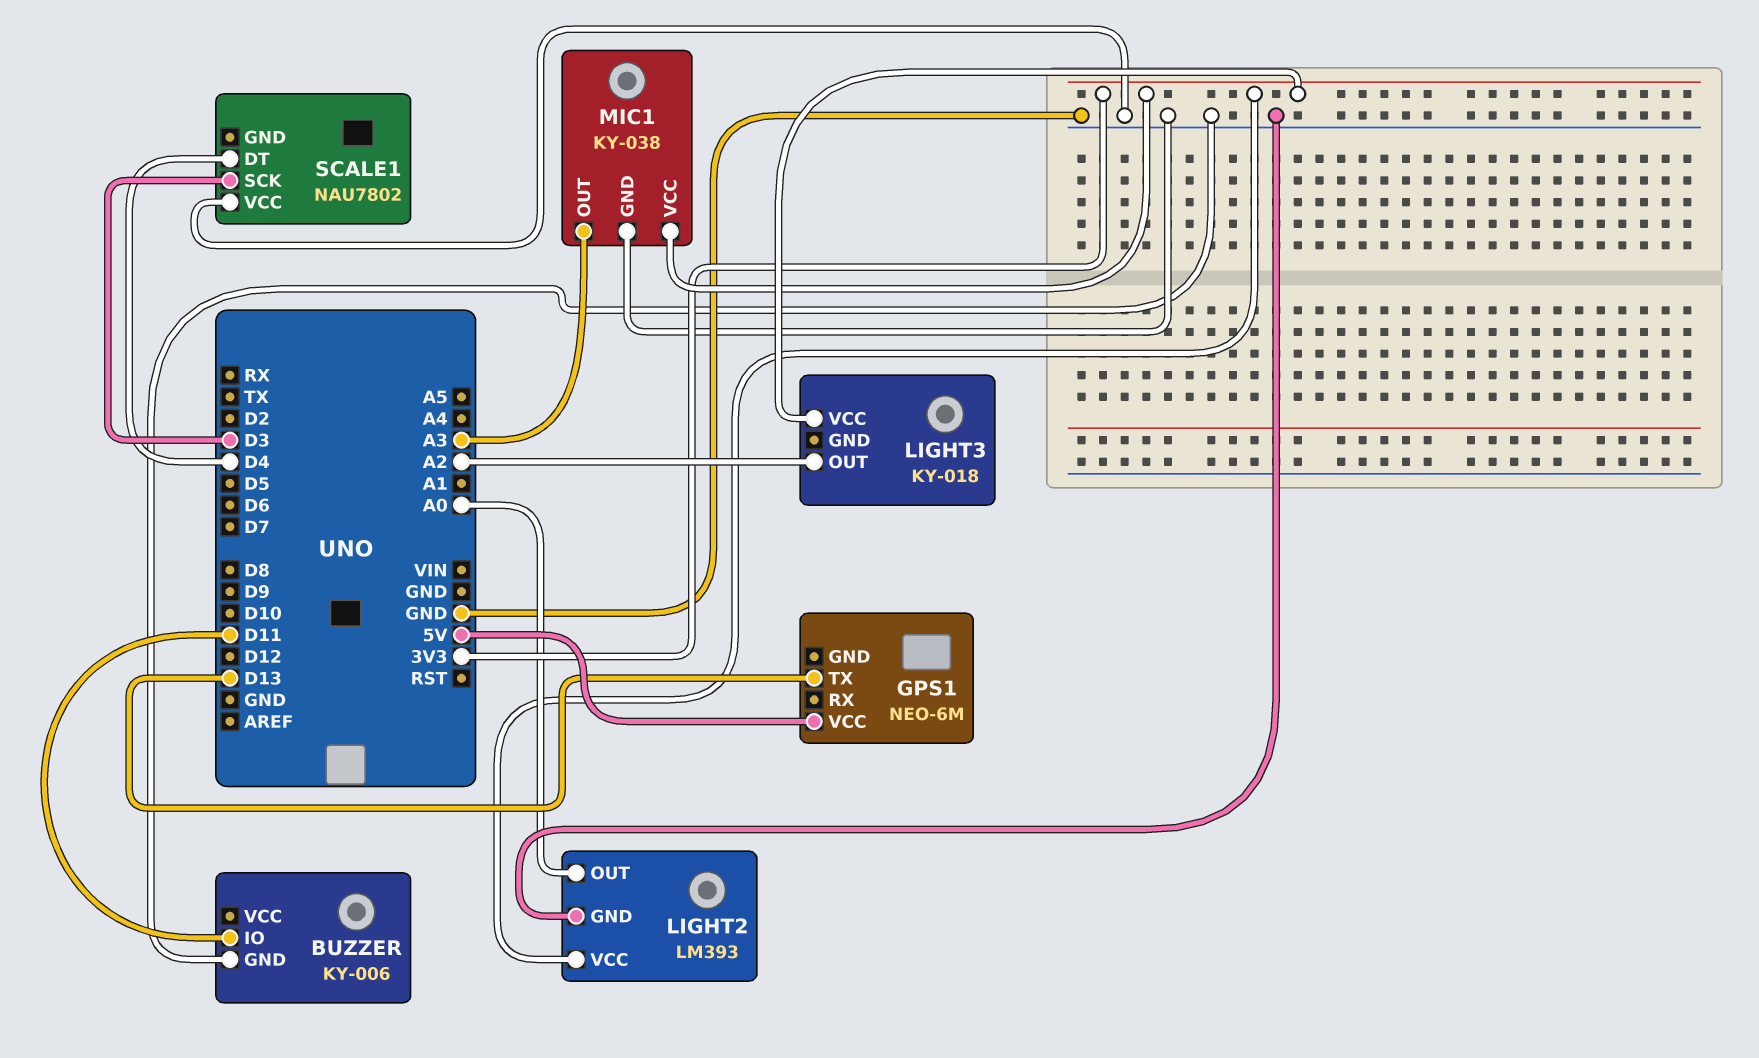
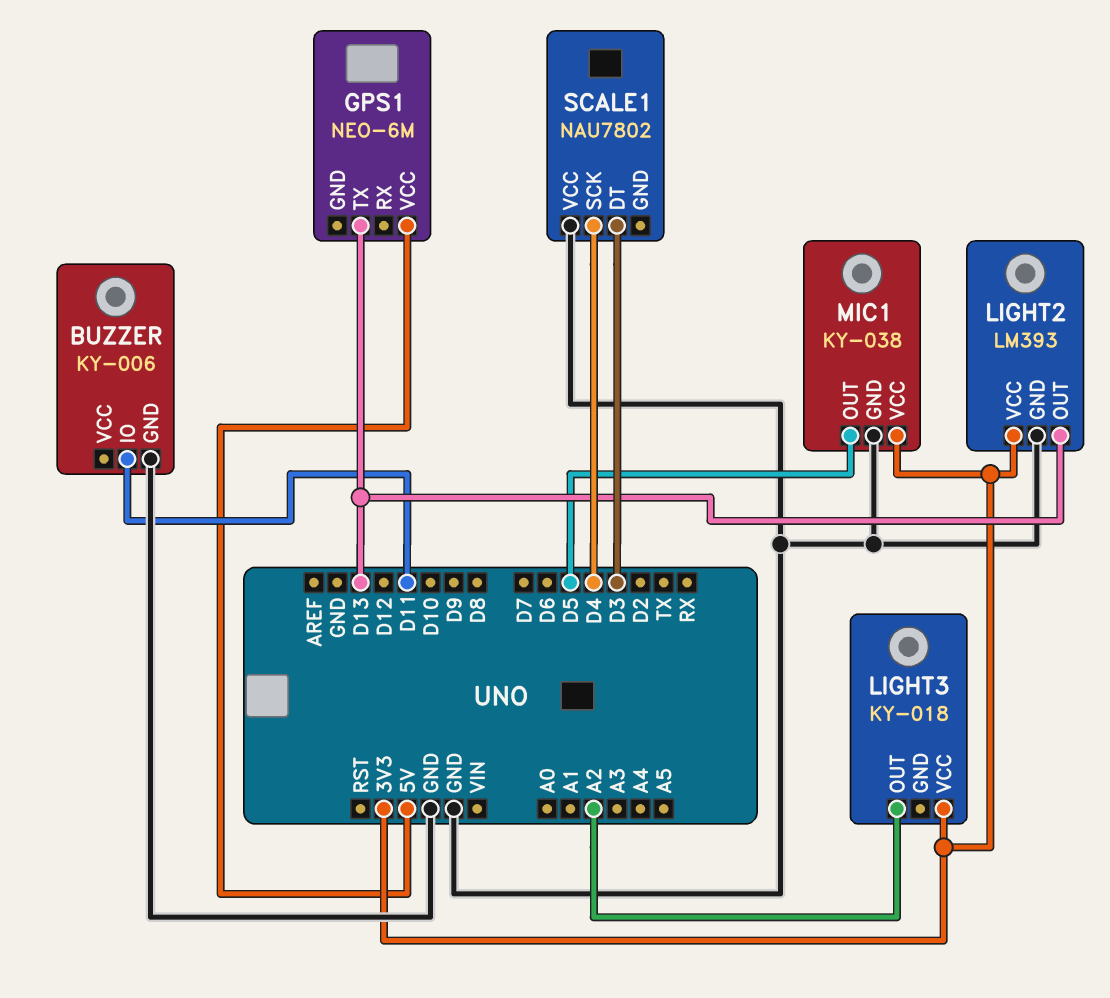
LIGHT2 pin OUT: A0 -> D13
MIC1 pin OUT: A3 -> D5
SCALE1 pin DT: D4 -> D3
SCALE1 pin SCK: D3 -> D4

